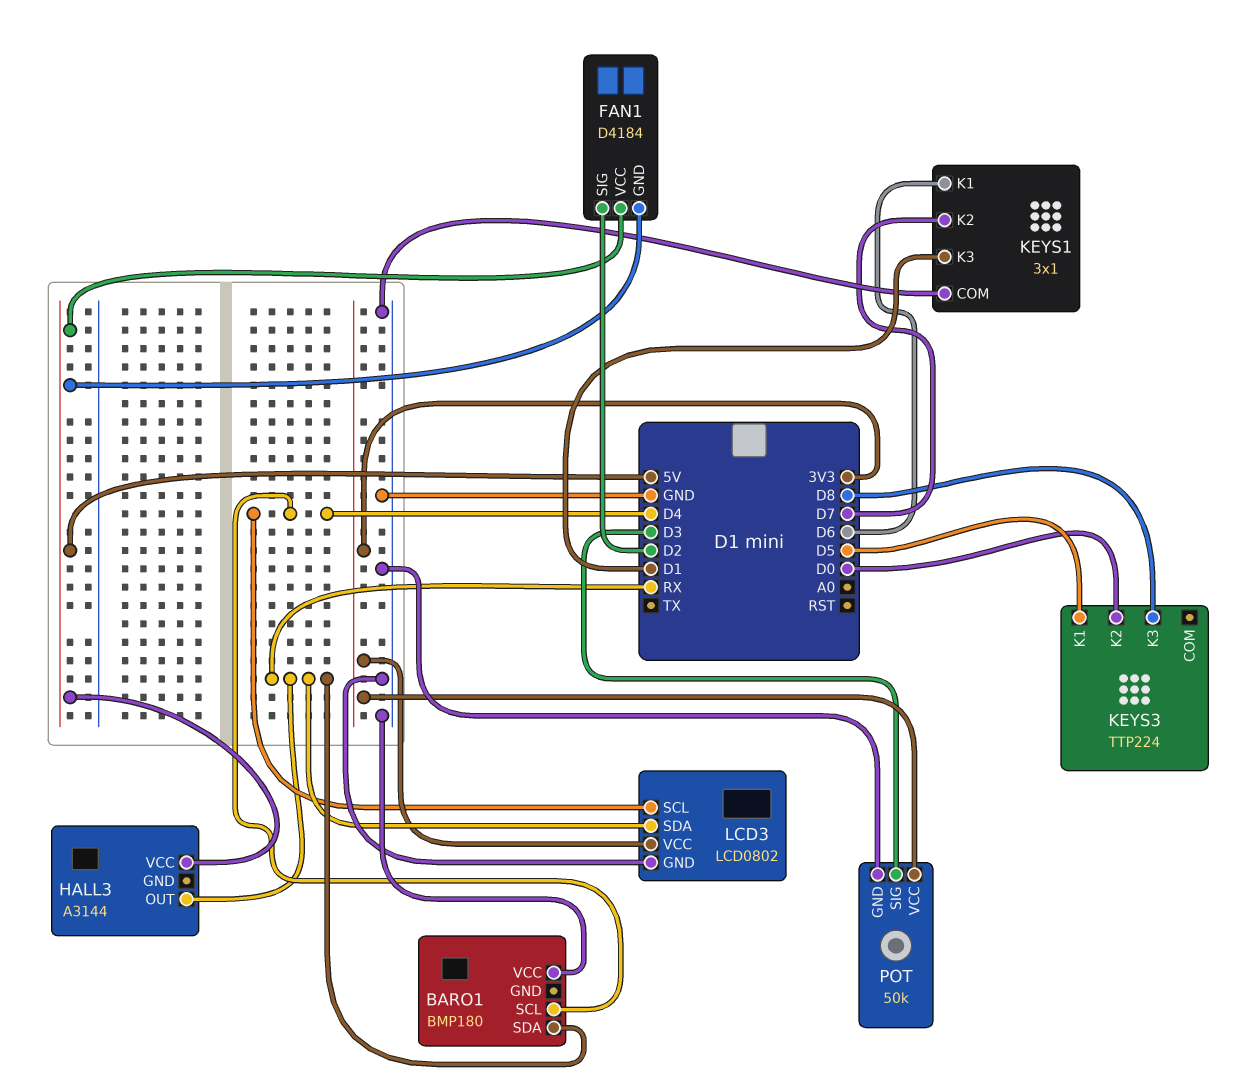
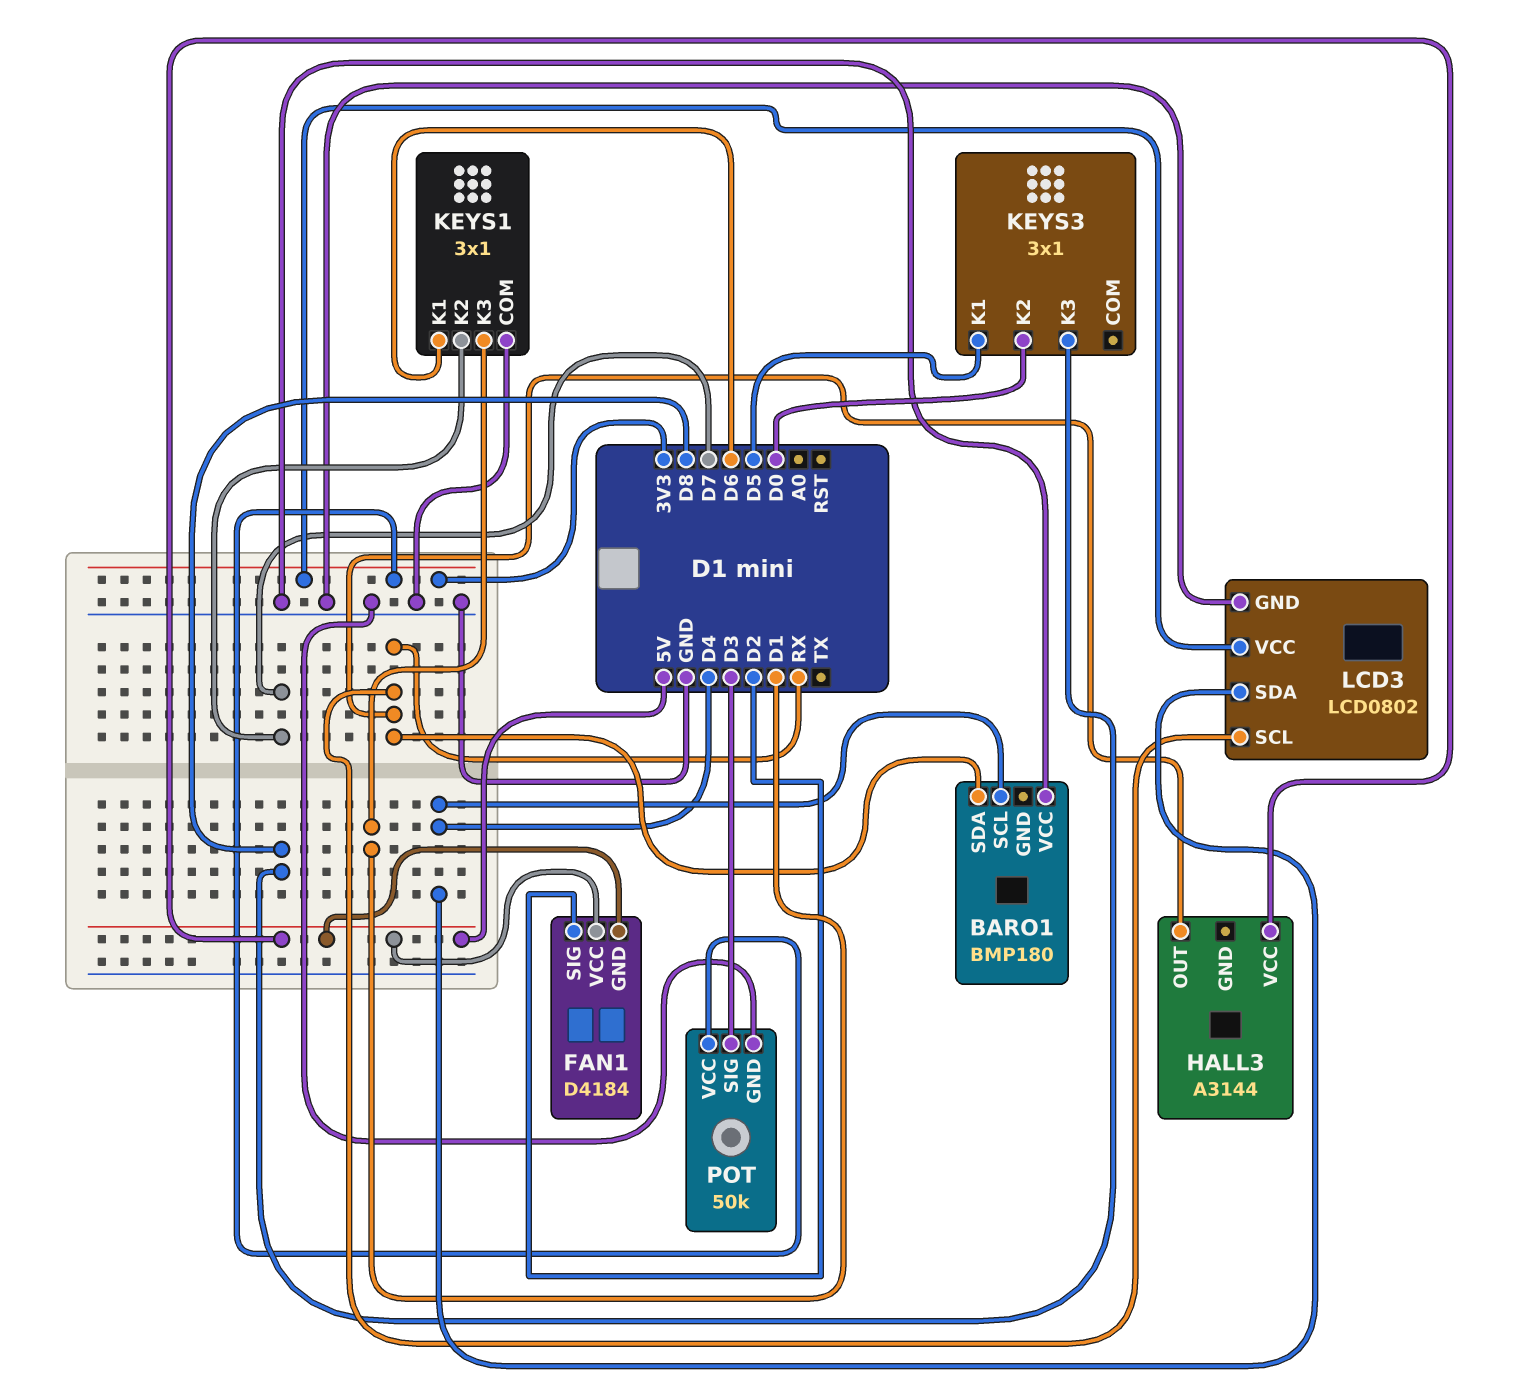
KEYS3: TTP224 -> 3x1
LCD3 pin SCL: D4 -> RX
LCD3 pin SDA: RX -> D4

